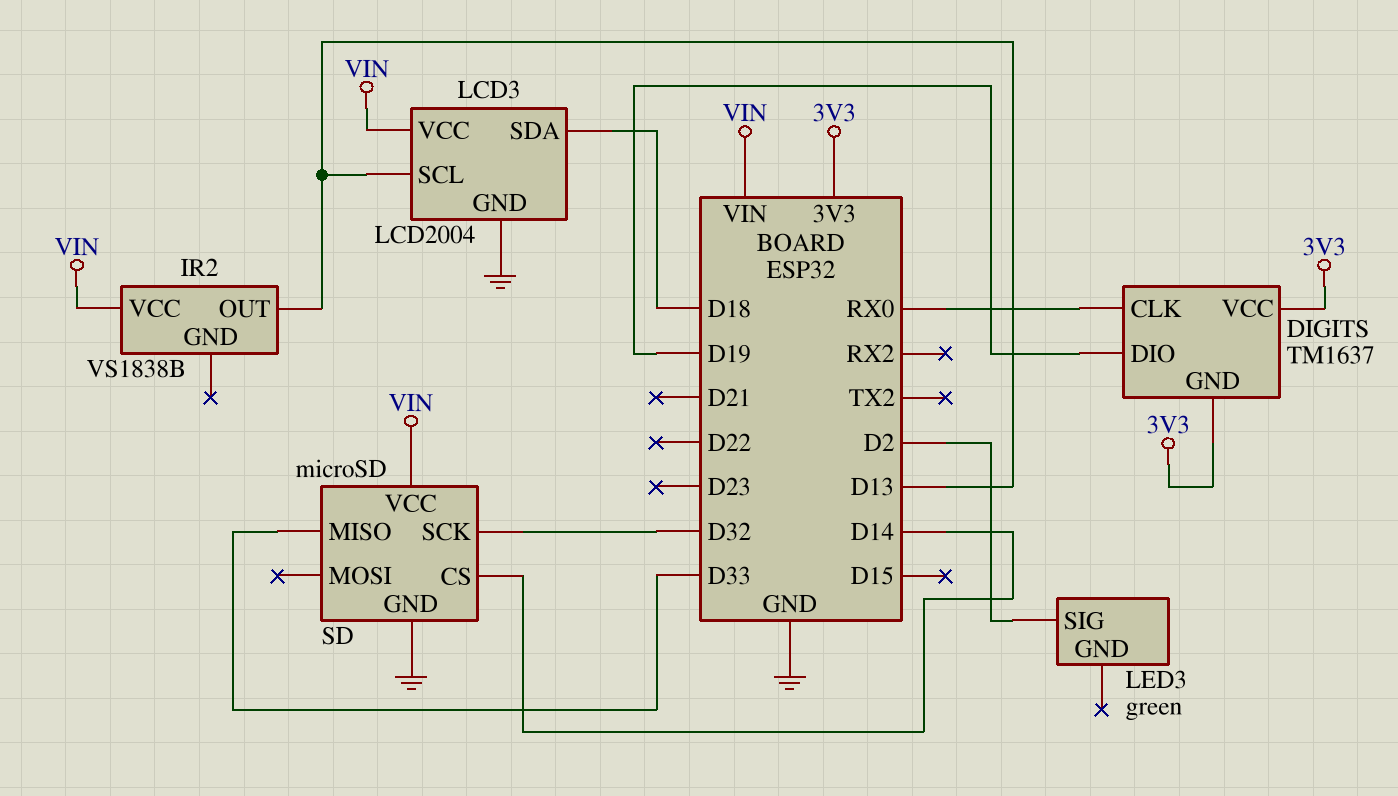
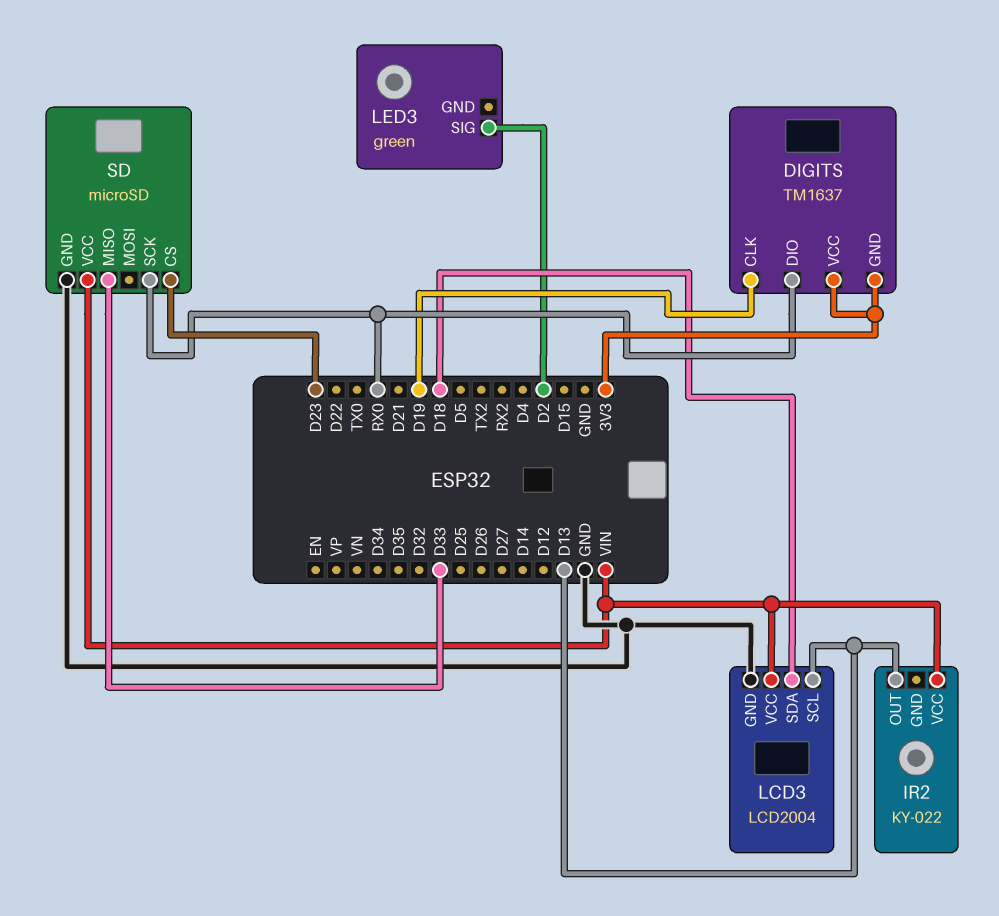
DIGITS pin CLK: RX0 -> D19
DIGITS pin DIO: D19 -> RX0
IR2: VS1838B -> KY-022
SD pin CS: D14 -> D23
SD pin SCK: D32 -> RX0

